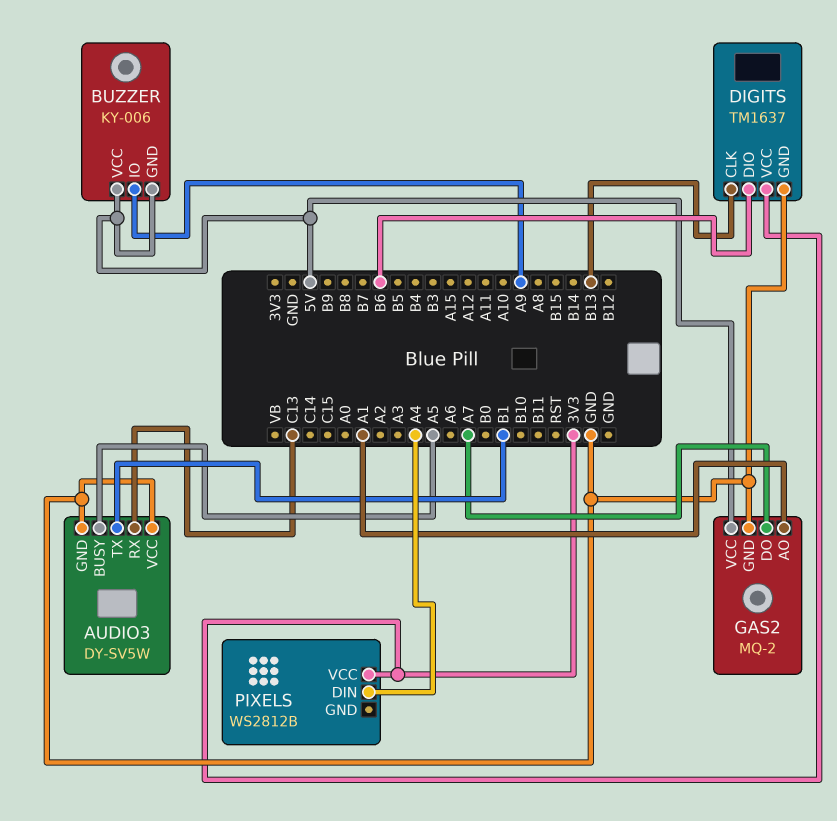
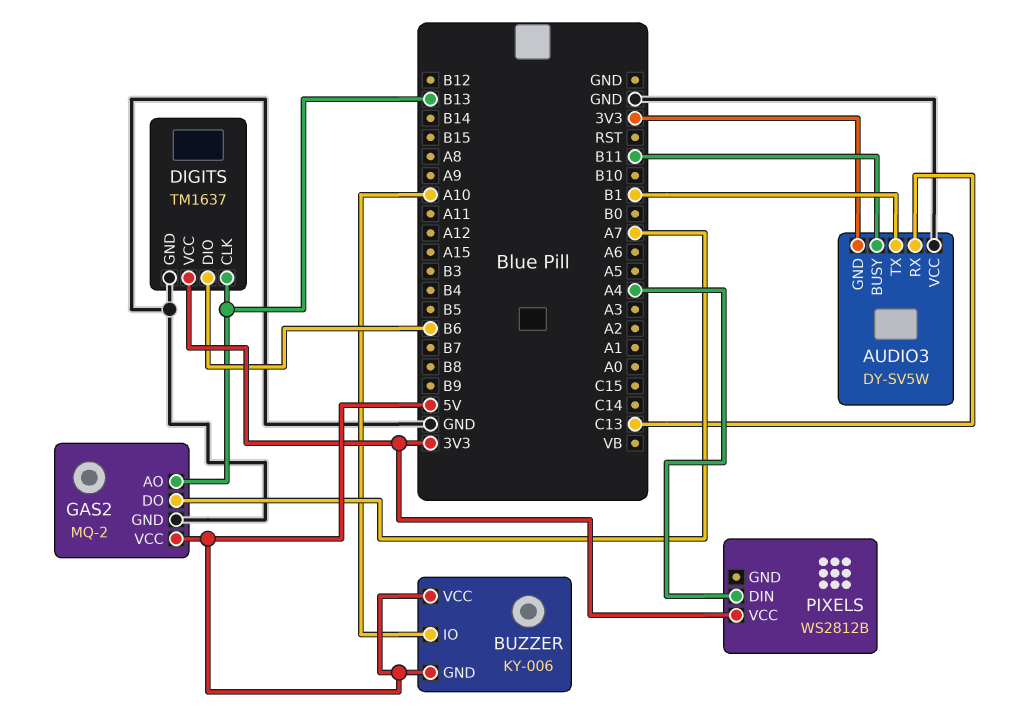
AUDIO3 pin BUSY: A5 -> B11
AUDIO3 pin GND: GND -> 3V3
BUZZER pin IO: A9 -> A10
GAS2 pin AO: A1 -> B13

